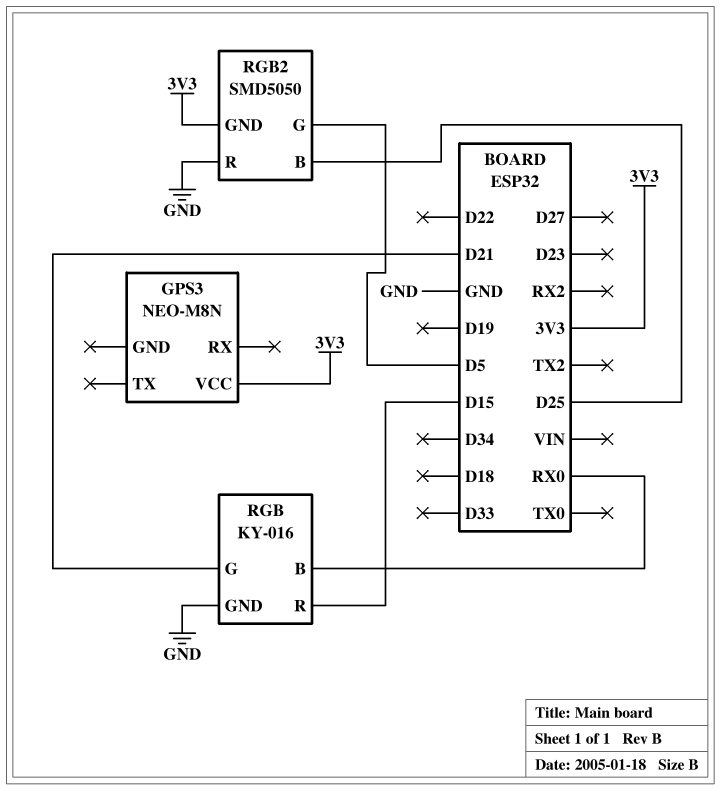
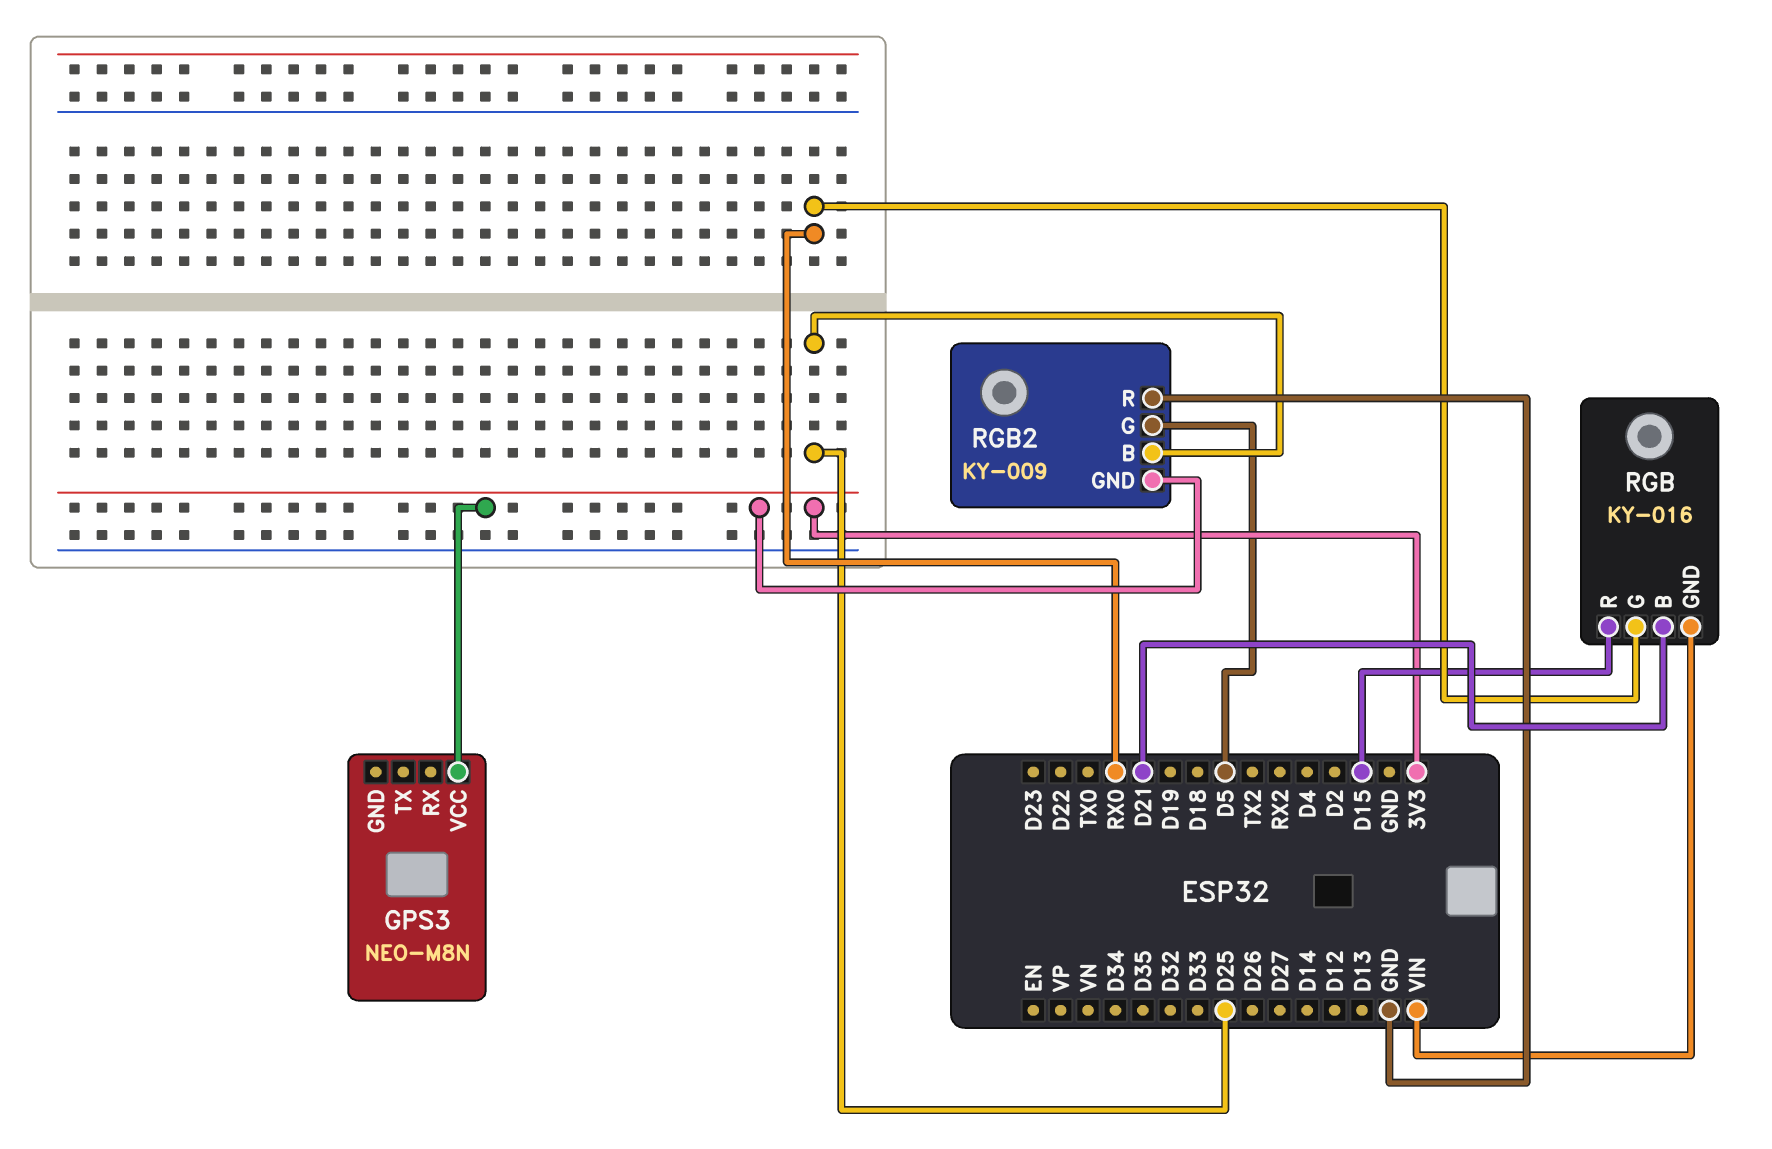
RGB pin B: RX0 -> D21
RGB pin G: D21 -> RX0
RGB pin GND: GND -> VIN
RGB2: SMD5050 -> KY-009

